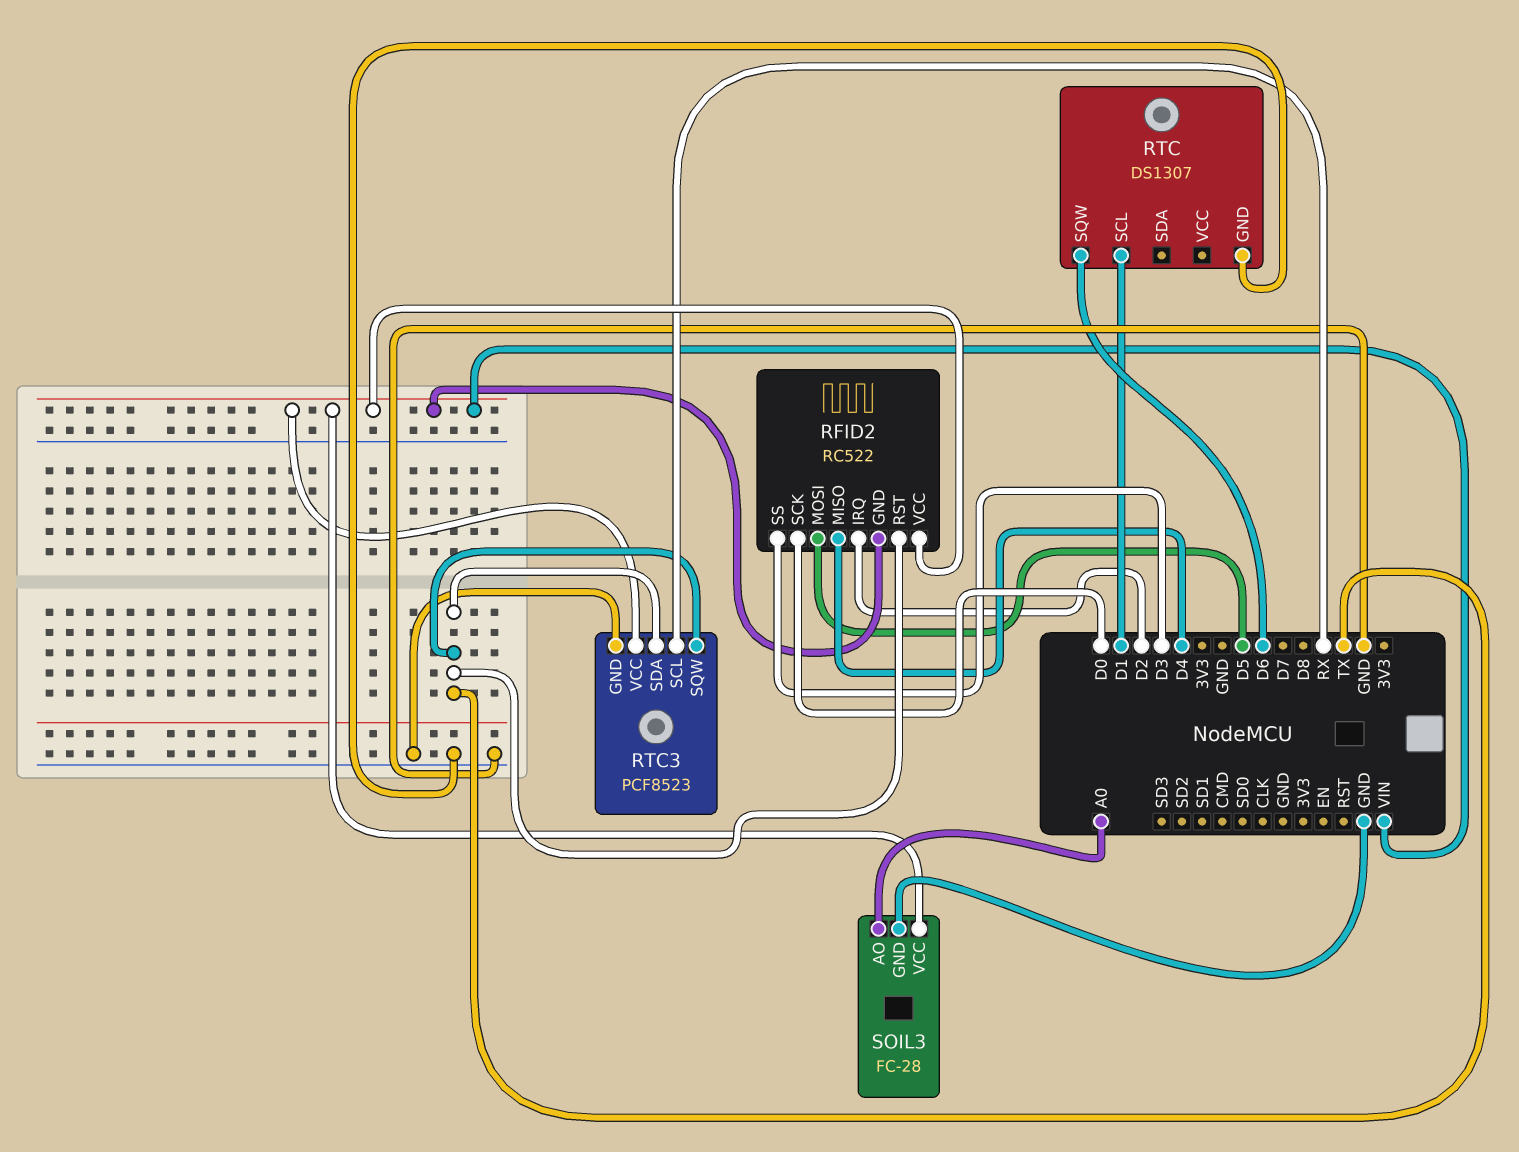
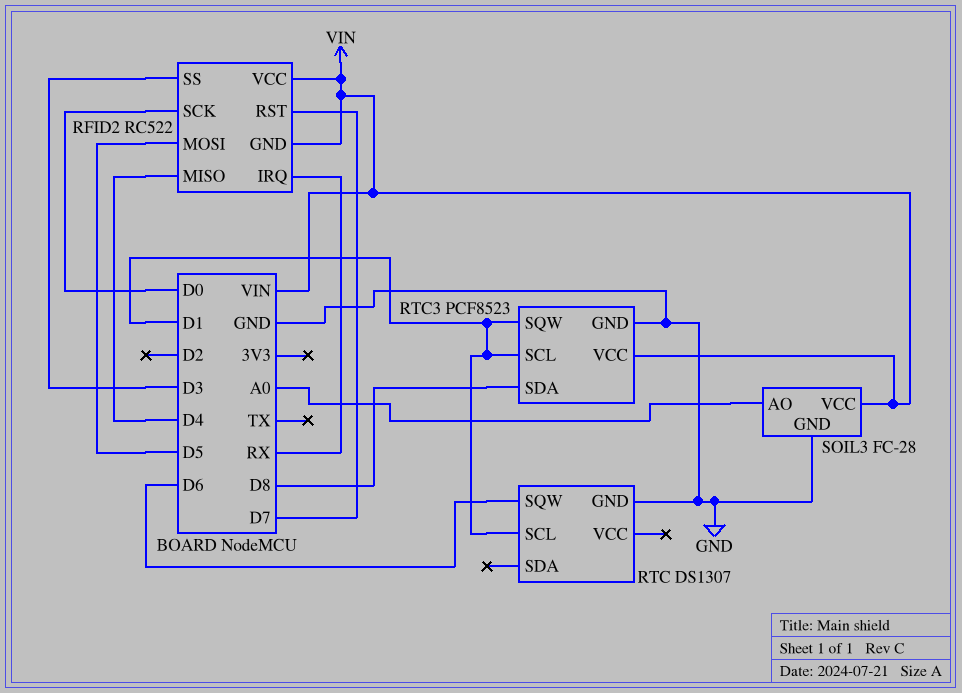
RFID2 pin IRQ: D2 -> RX
RFID2 pin RST: TX -> D7
RTC3 pin SCL: RX -> D1
RTC3 pin SDA: TX -> D8
RTC3 pin SQW: TX -> D1

